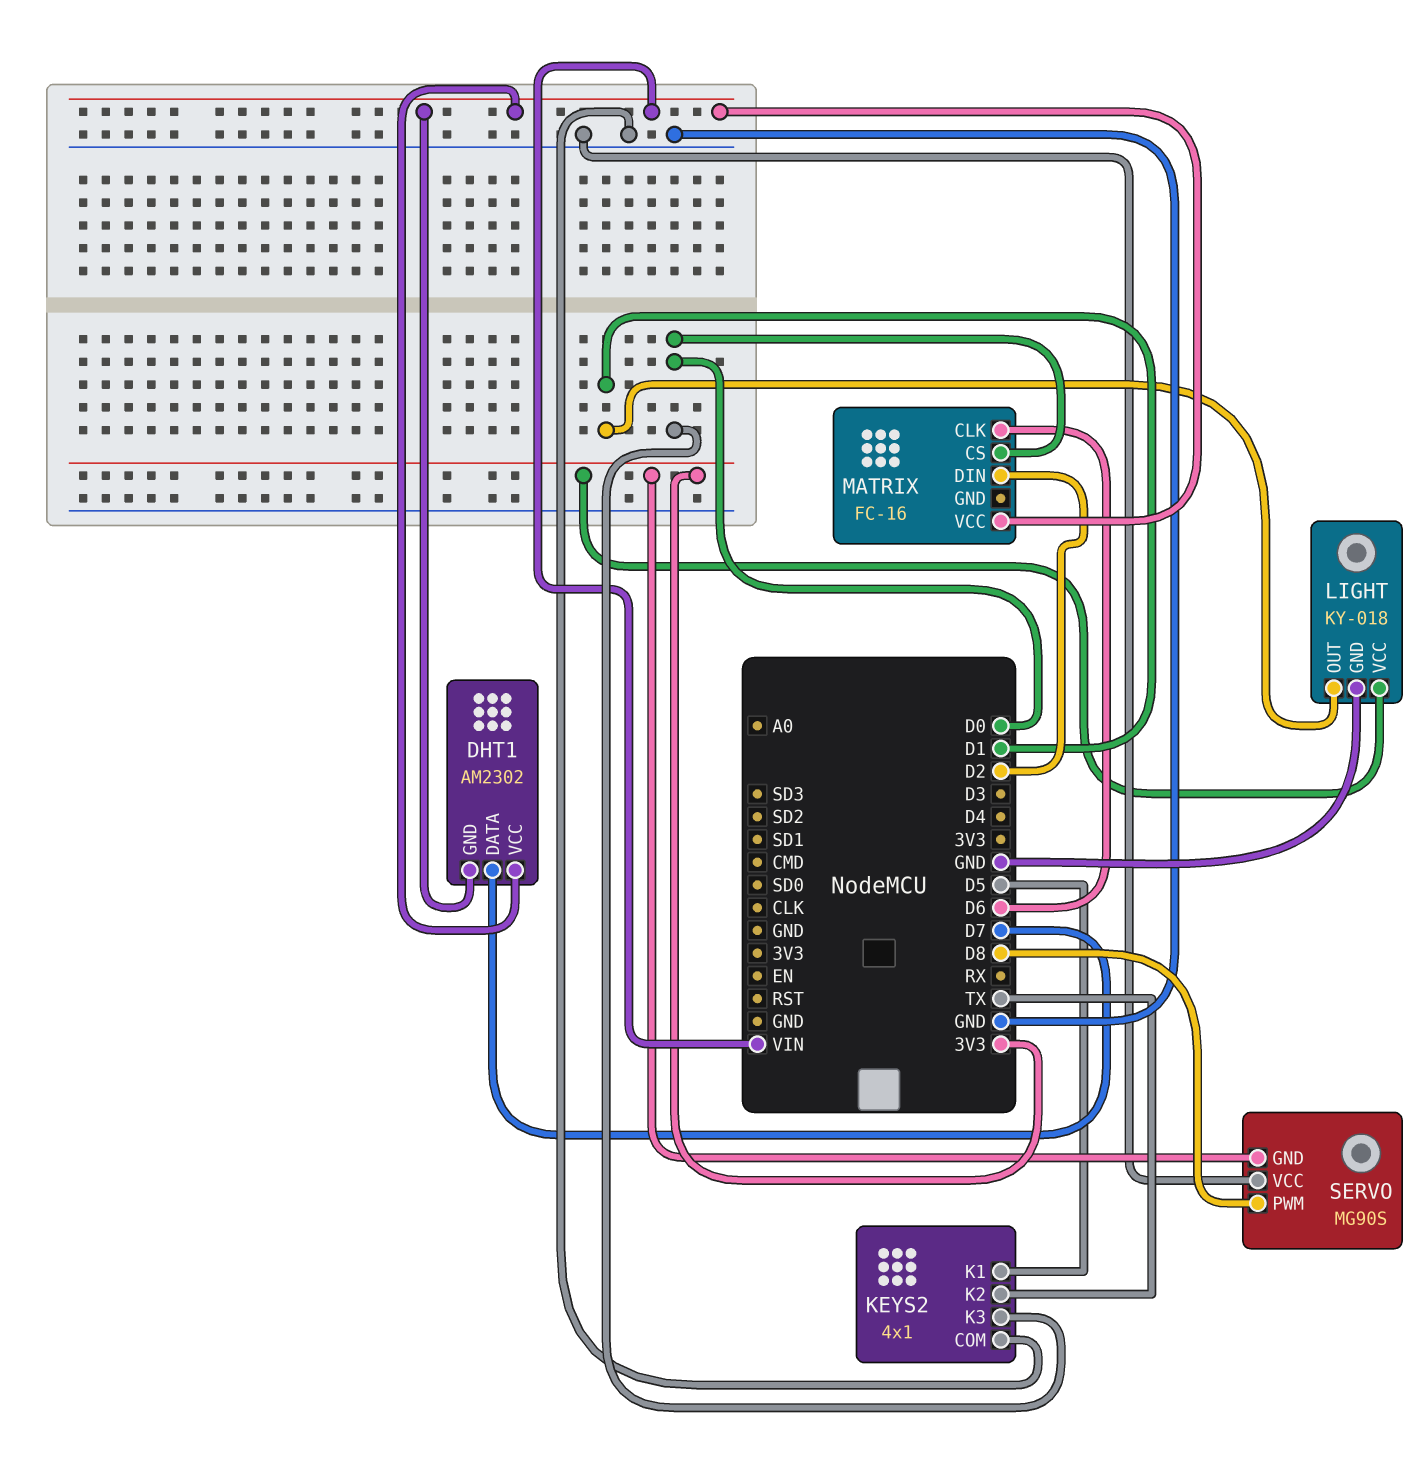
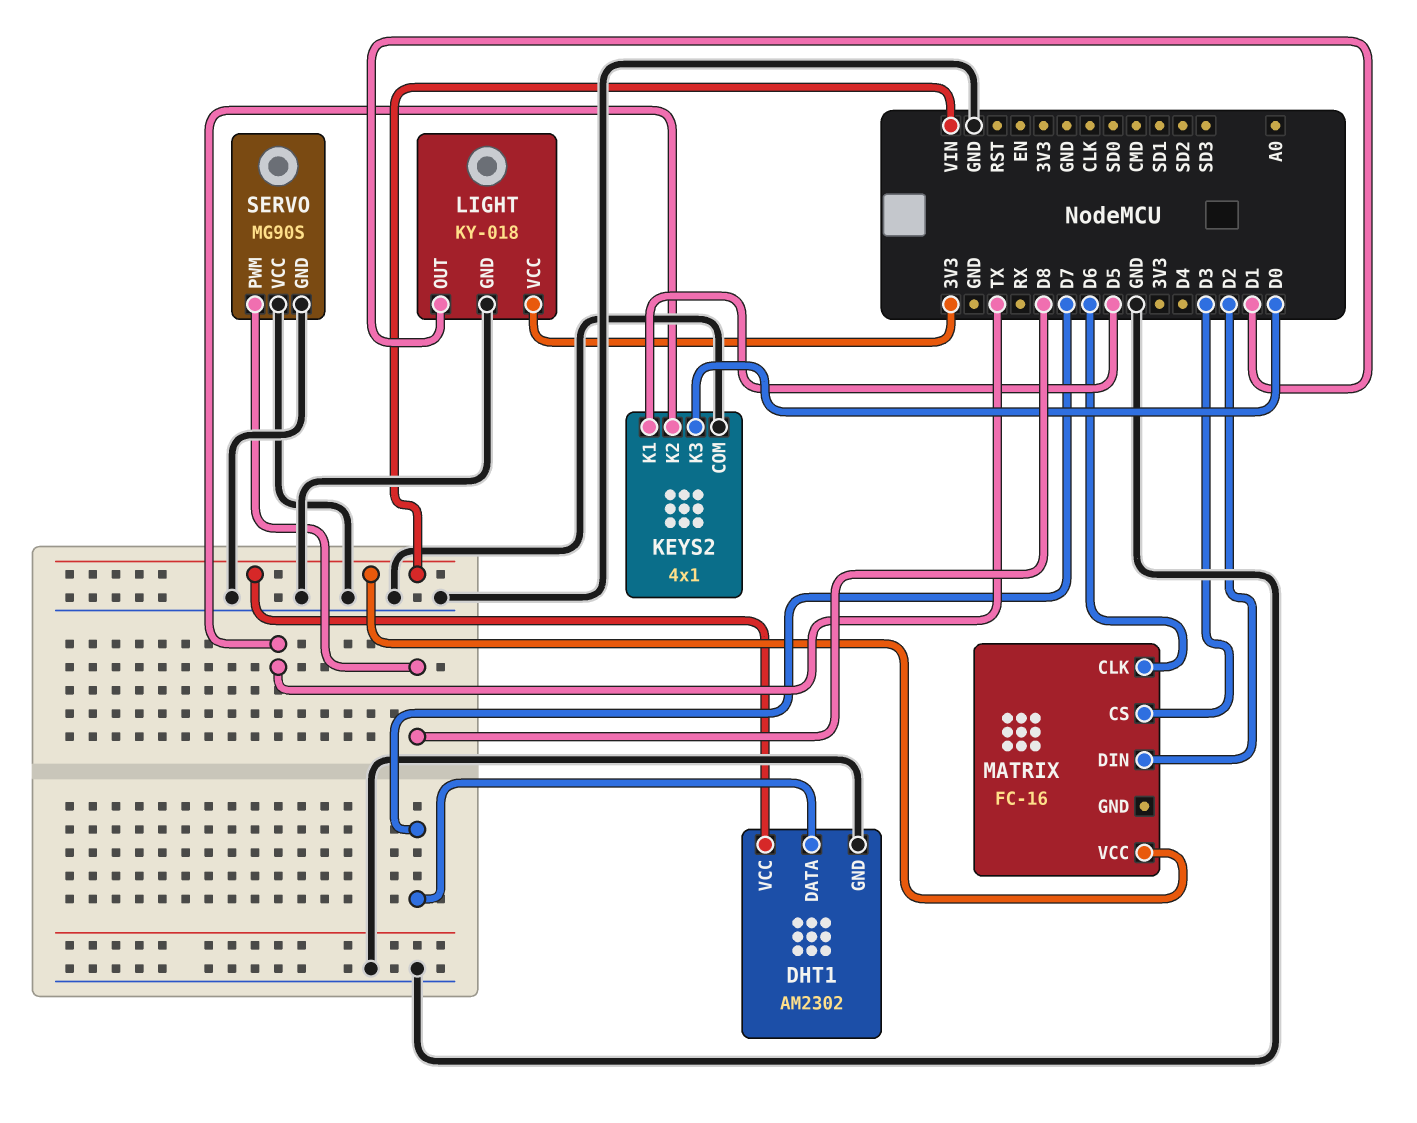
DHT1 pin GND: VIN -> GND
MATRIX pin CS: D0 -> D3
SERVO pin GND: 3V3 -> GND

